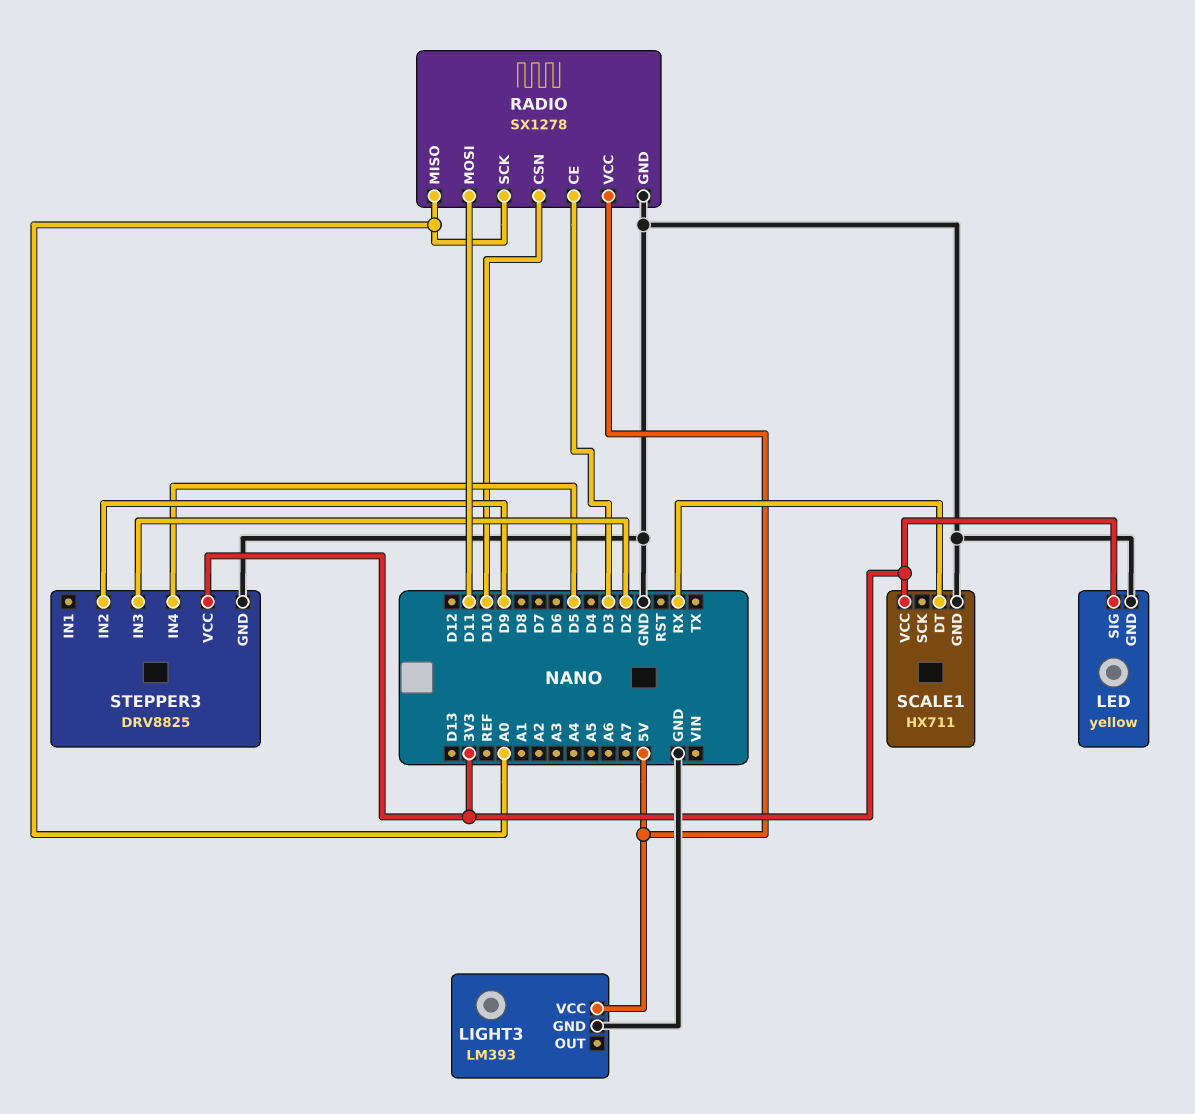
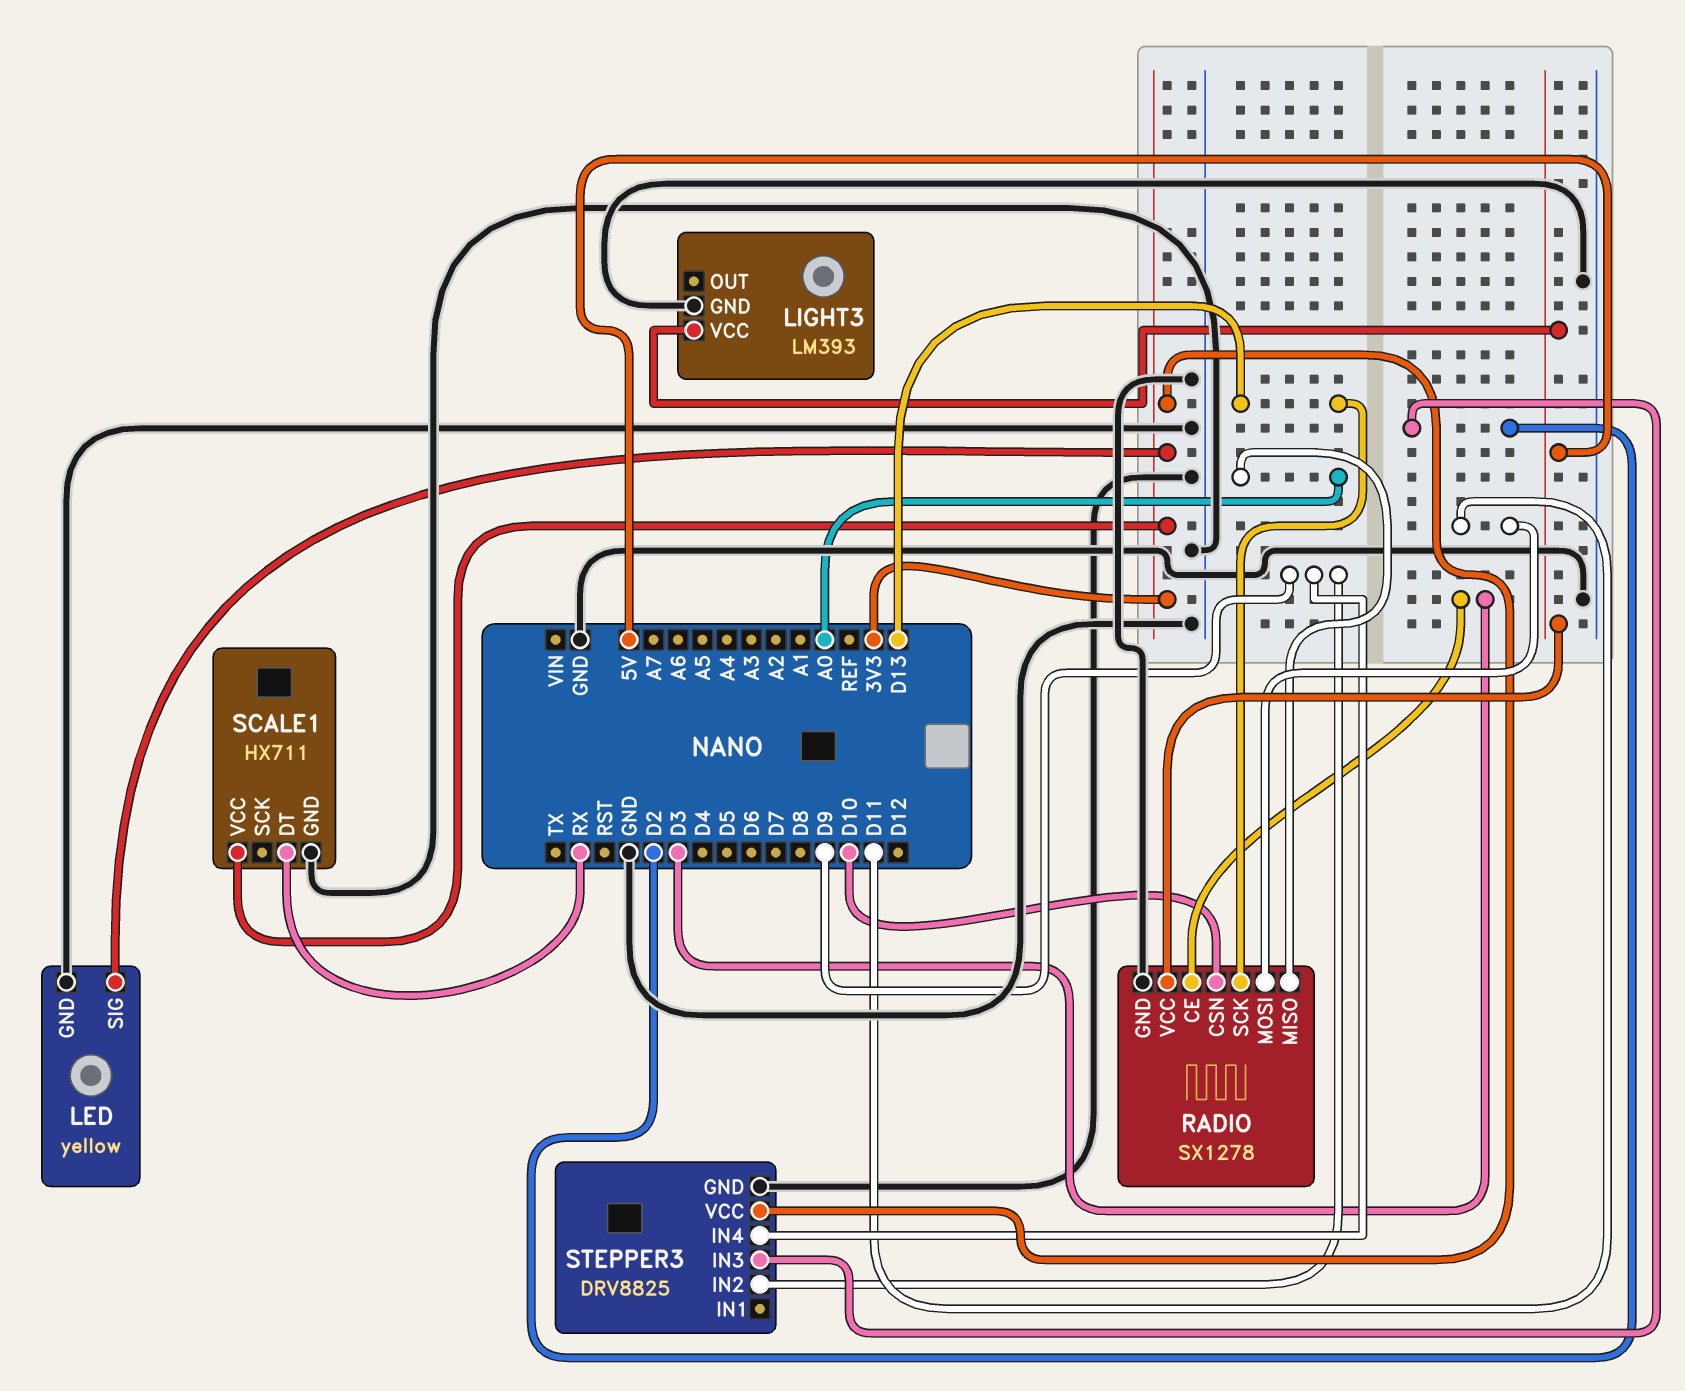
RADIO pin SCK: A0 -> D13
STEPPER3 pin IN4: D5 -> D9

